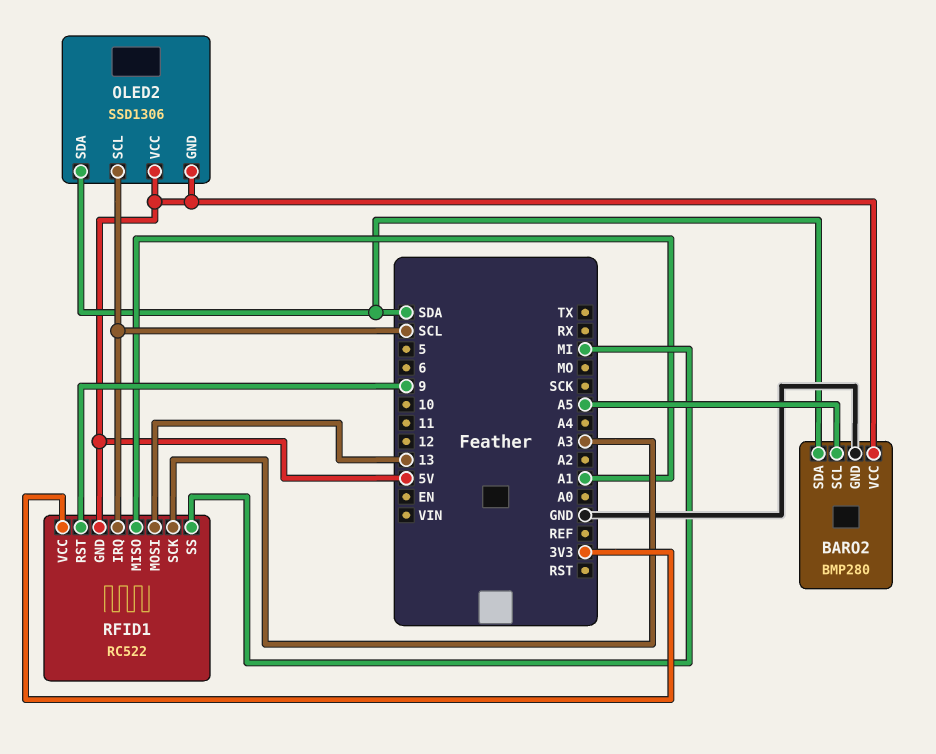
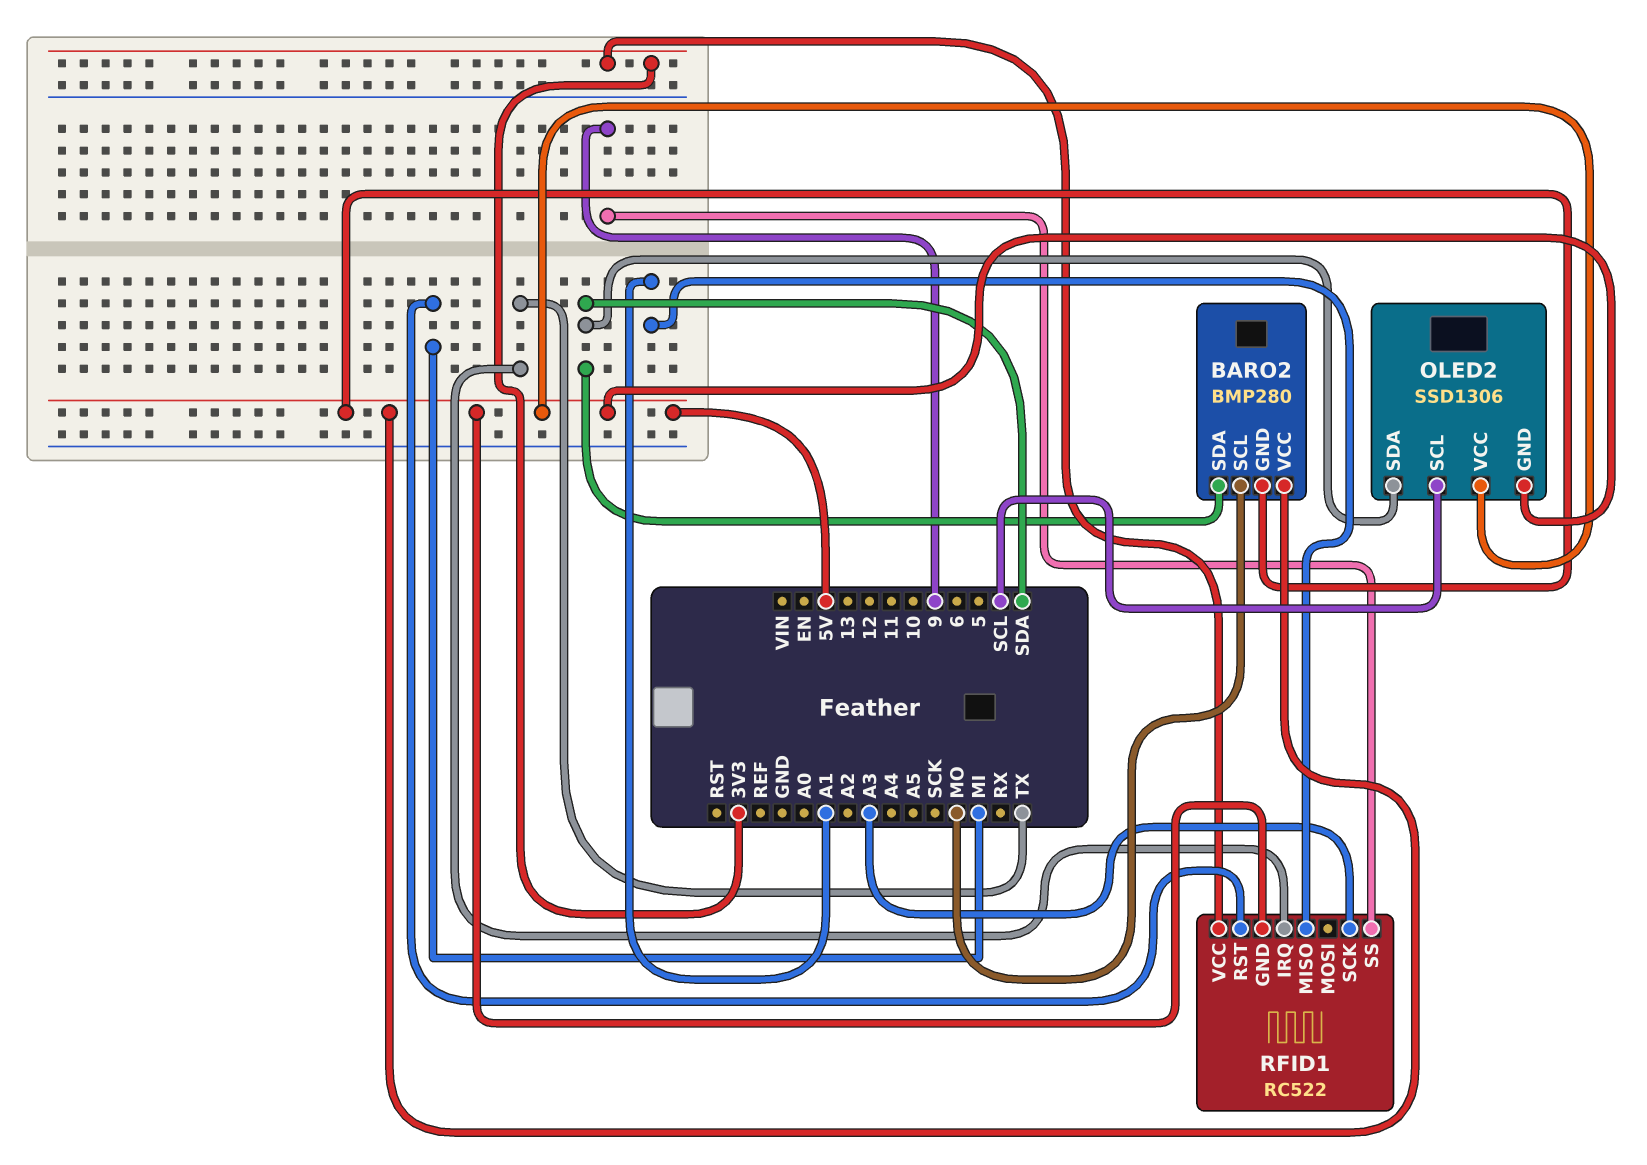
BARO2 pin GND: GND -> 5V
BARO2 pin SCL: A5 -> MO
RFID1 pin IRQ: SCL -> TX
RFID1 pin MOSI: 13 -> none
RFID1 pin RST: 9 -> MI
RFID1 pin SS: MI -> 9

